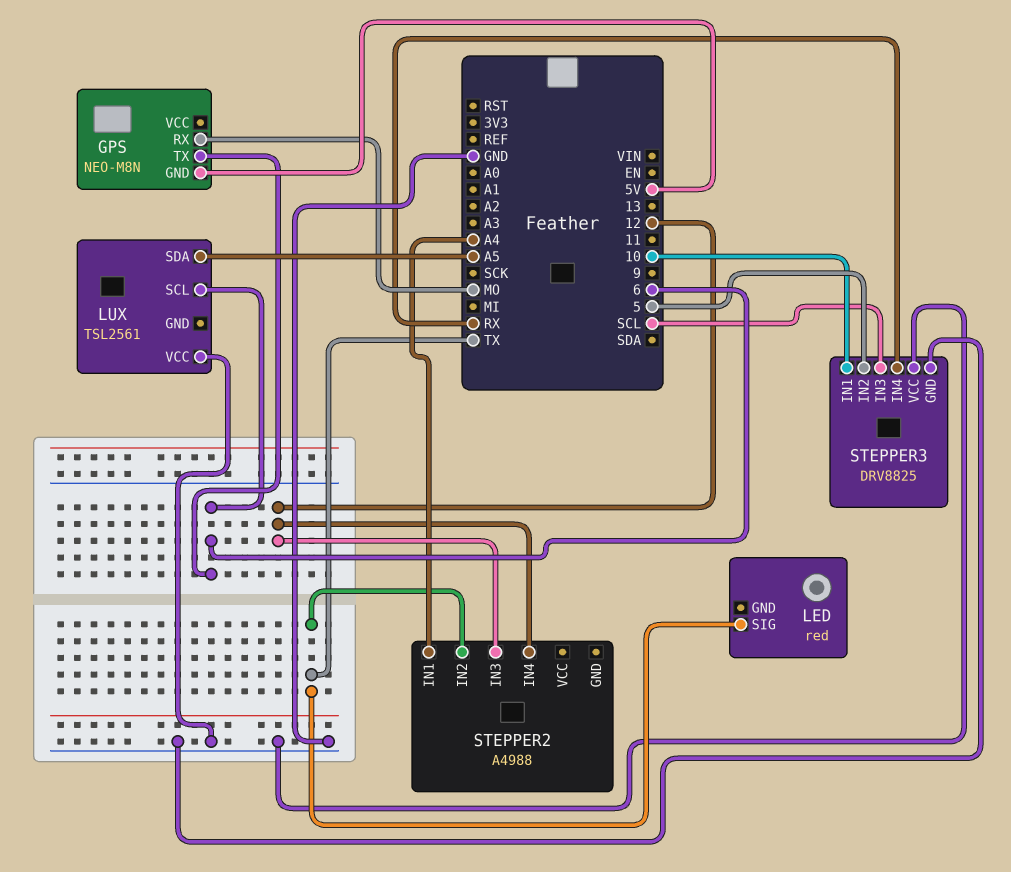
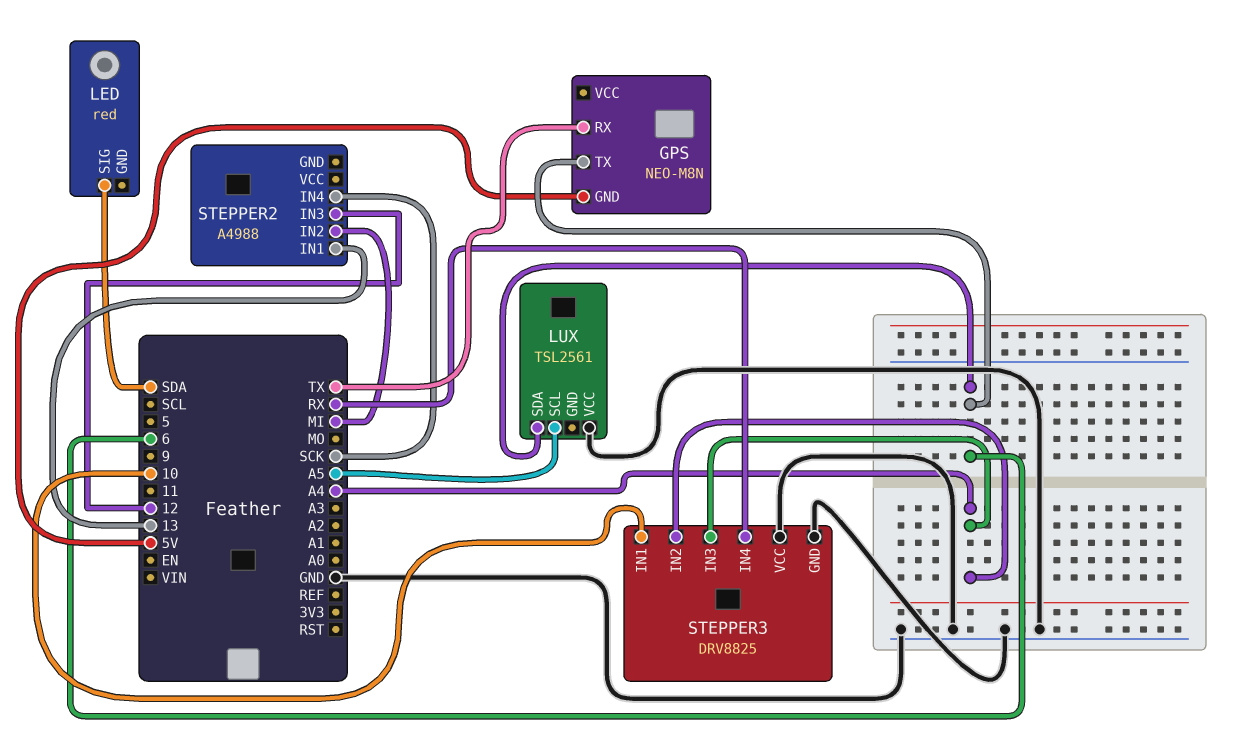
GPS pin RX: MO -> TX
LED pin SIG: TX -> SDA
LUX pin SCL: 6 -> A5
LUX pin SDA: A5 -> 6
STEPPER2 pin IN1: A4 -> 13
STEPPER2 pin IN2: TX -> MI
STEPPER2 pin IN4: 12 -> SCK
STEPPER3 pin IN2: 5 -> A4
STEPPER3 pin IN3: SCL -> A4

